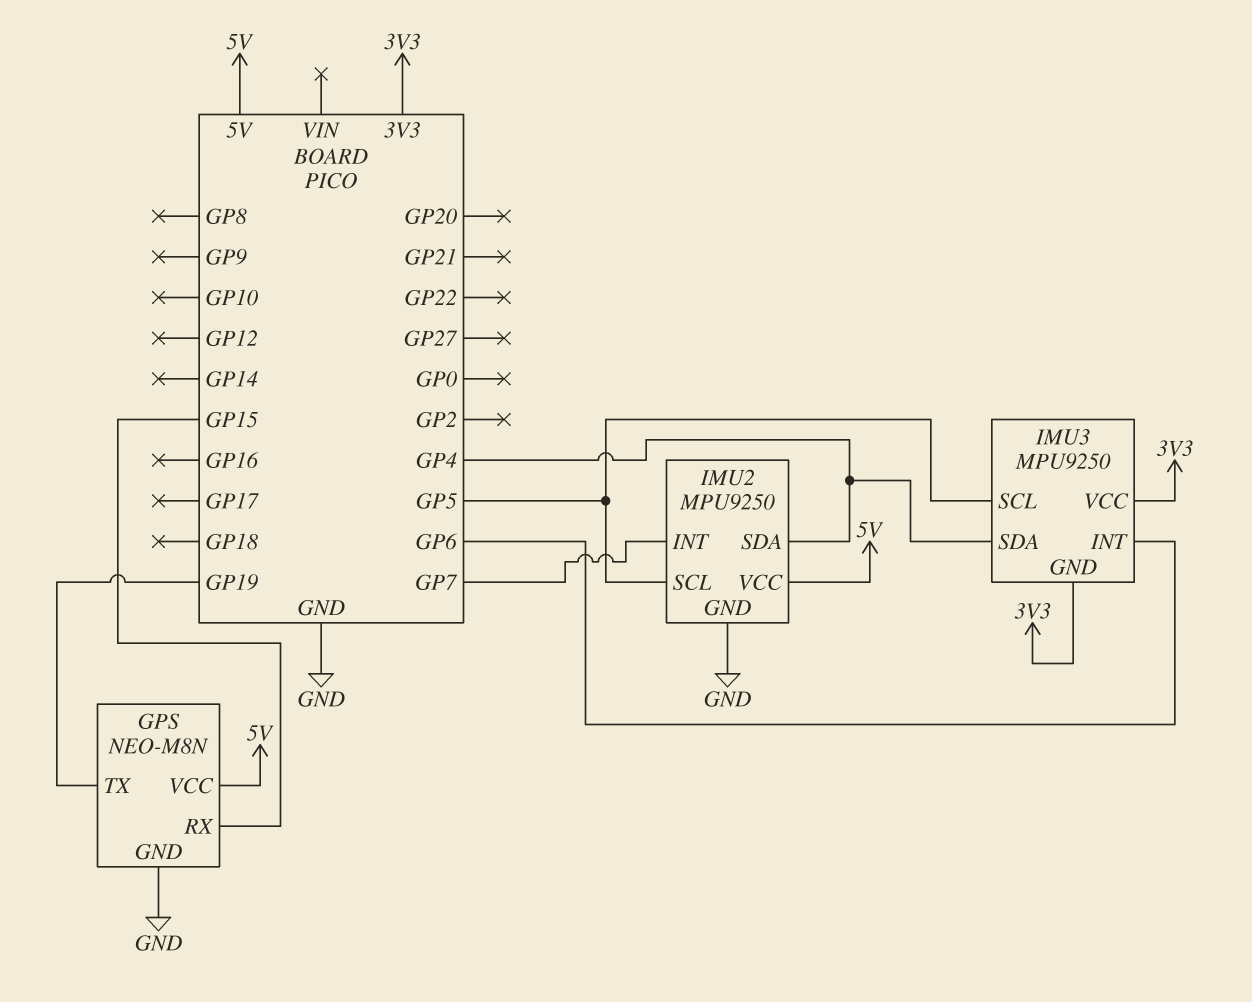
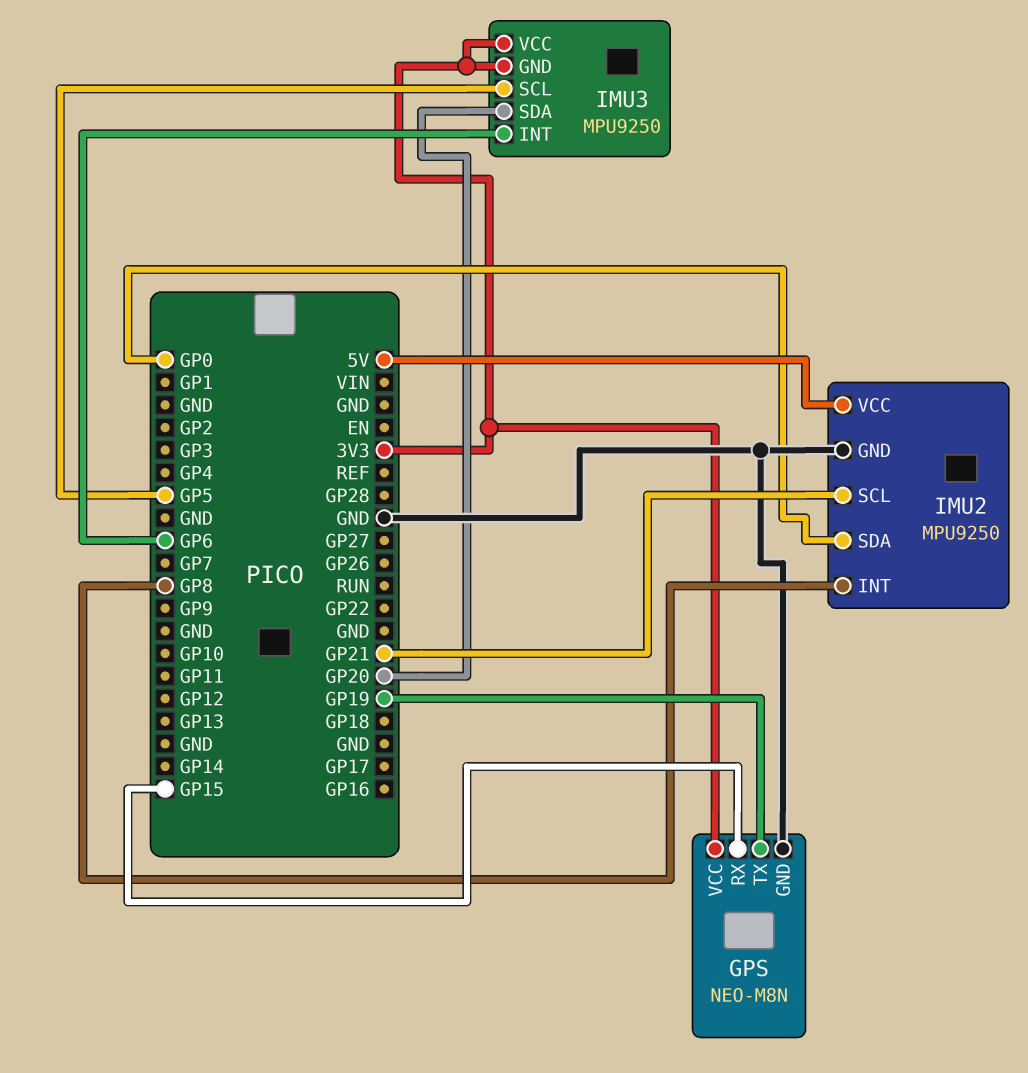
GPS pin VCC: 5V -> 3V3
IMU2 pin INT: GP7 -> GP8
IMU2 pin SCL: GP5 -> GP21
IMU2 pin SDA: GP4 -> GP0
IMU3 pin SDA: GP4 -> GP20

